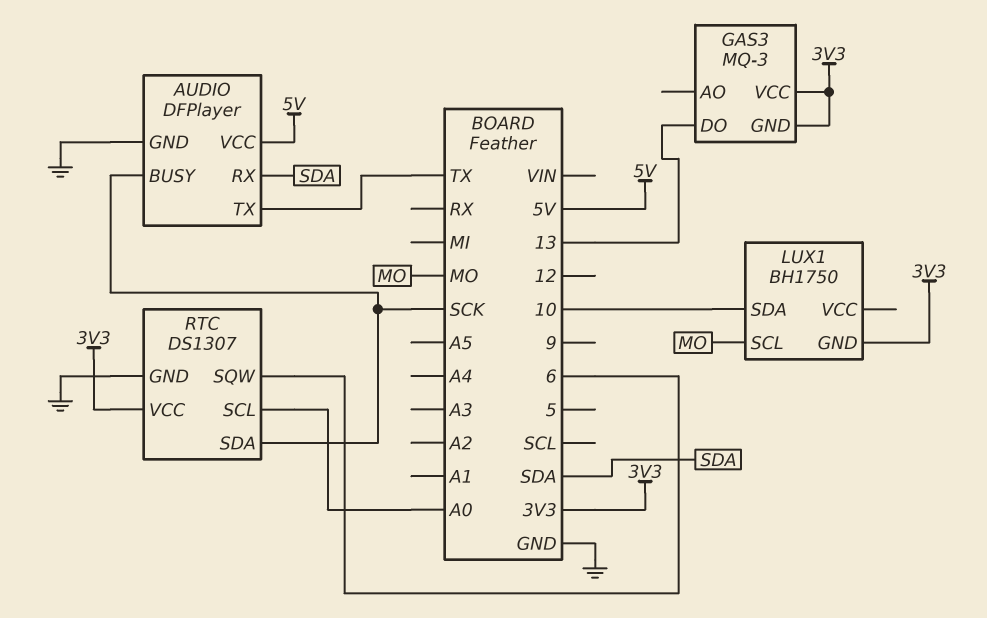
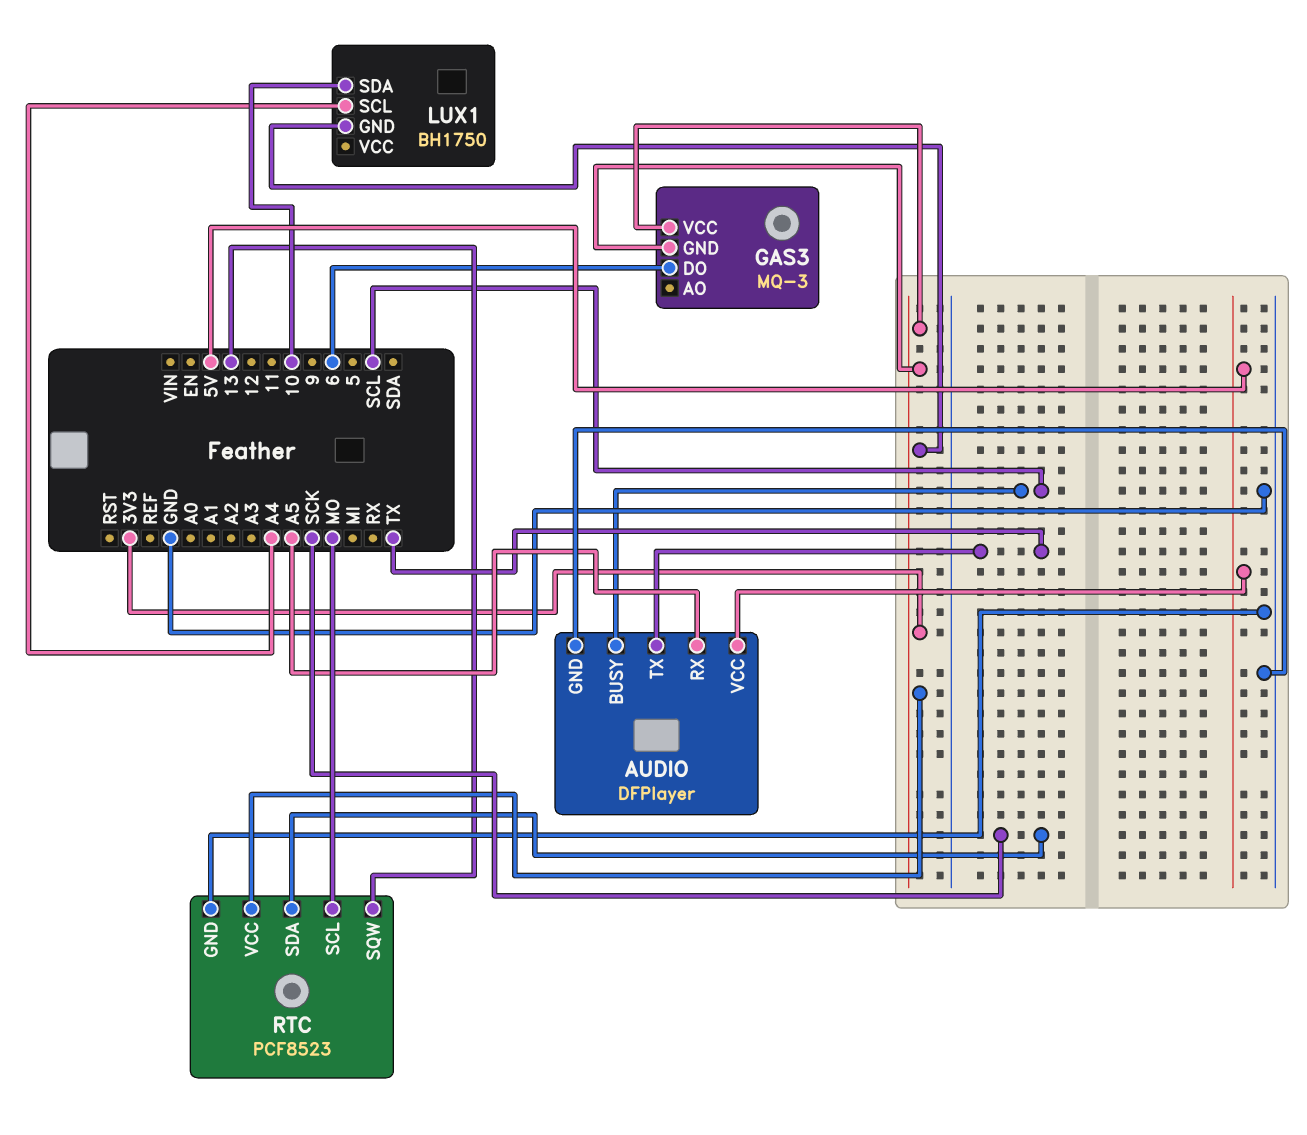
AUDIO pin BUSY: SCK -> SCL
AUDIO pin RX: SDA -> A5
GAS3 pin DO: 13 -> 6
LUX1 pin SCL: MO -> A4
RTC: DS1307 -> PCF8523
RTC pin SCL: A0 -> MO
RTC pin SQW: 6 -> 13

